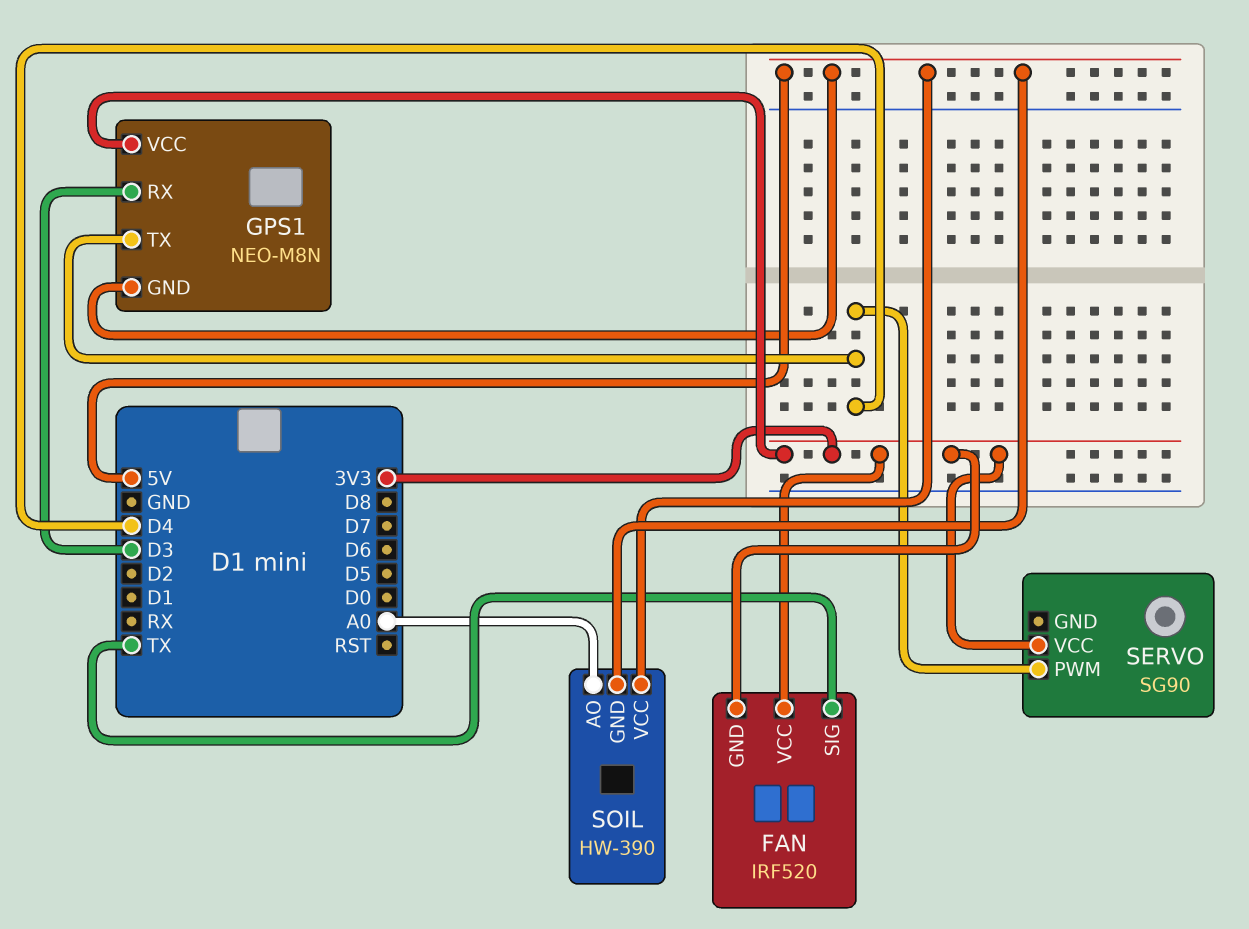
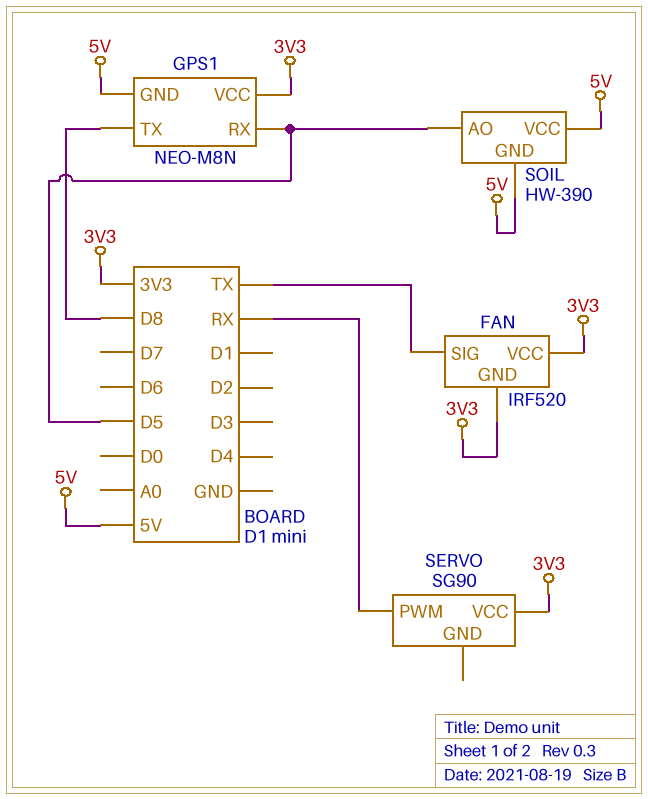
GPS1 pin RX: D3 -> D5
GPS1 pin TX: D4 -> D8
SERVO pin PWM: D4 -> RX
SOIL pin AO: A0 -> D5

